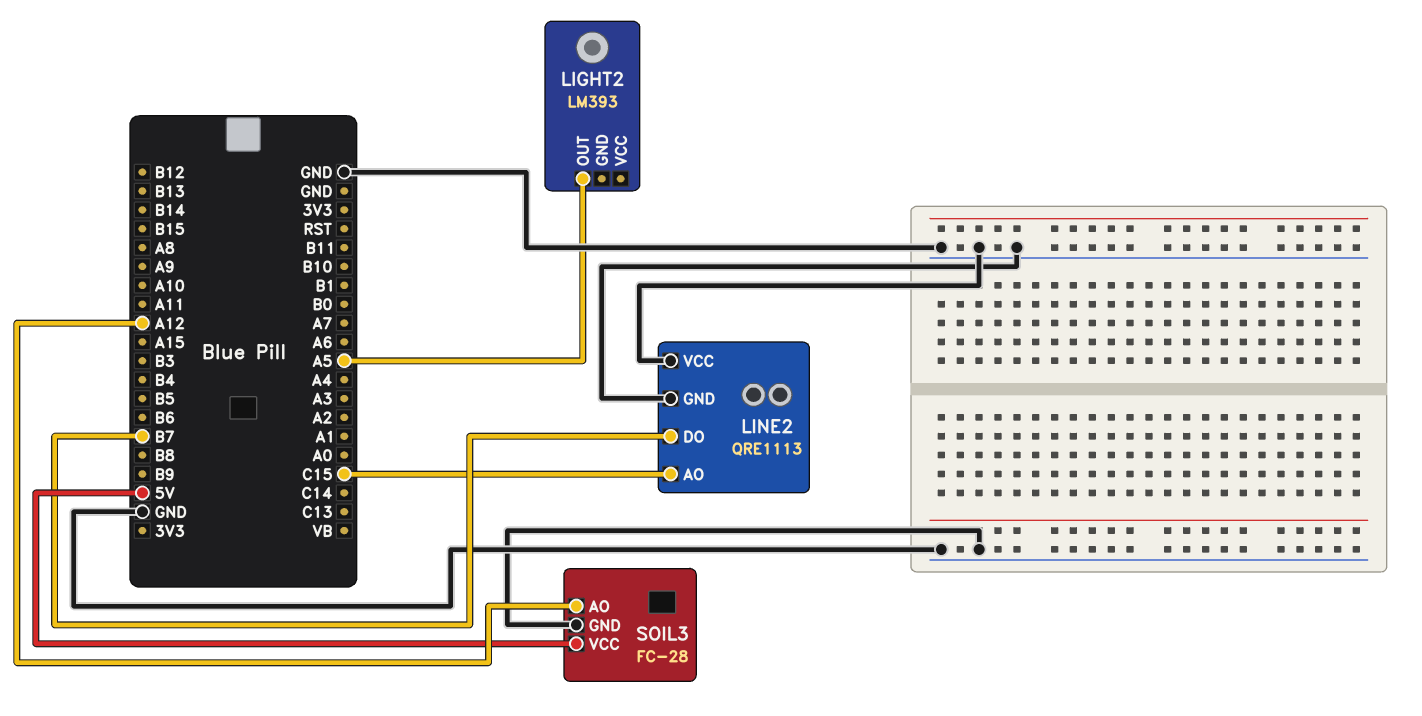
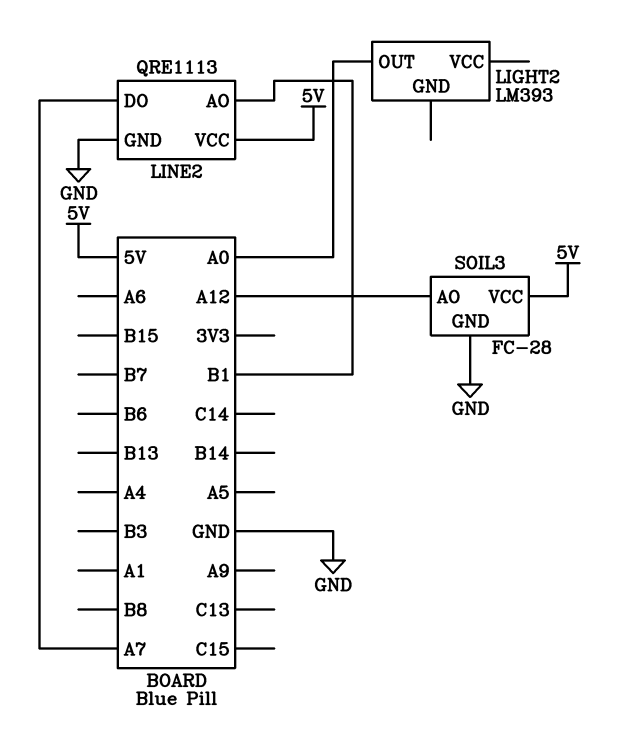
LIGHT2 pin OUT: A5 -> A0
LINE2 pin AO: C15 -> B1
LINE2 pin DO: B7 -> A7
LINE2 pin VCC: GND -> 5V

